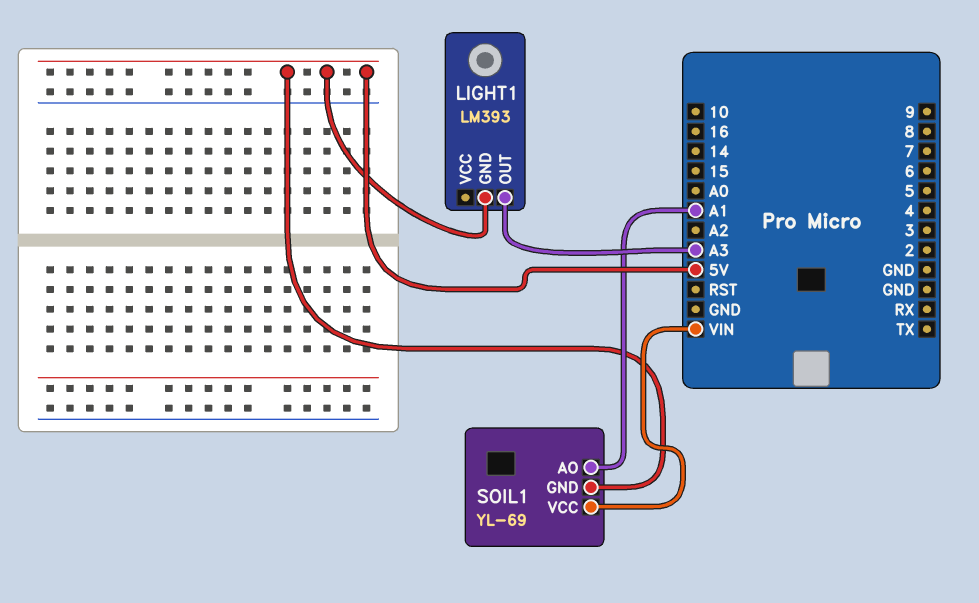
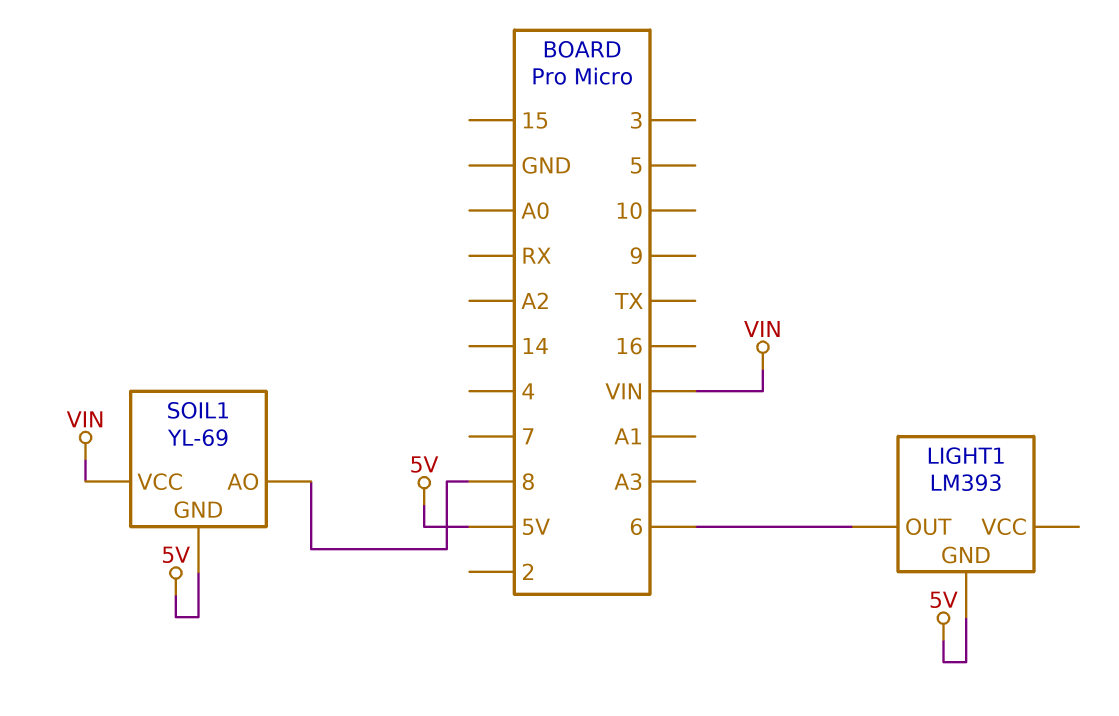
LIGHT1 pin OUT: A3 -> 6
SOIL1 pin AO: A1 -> 8

